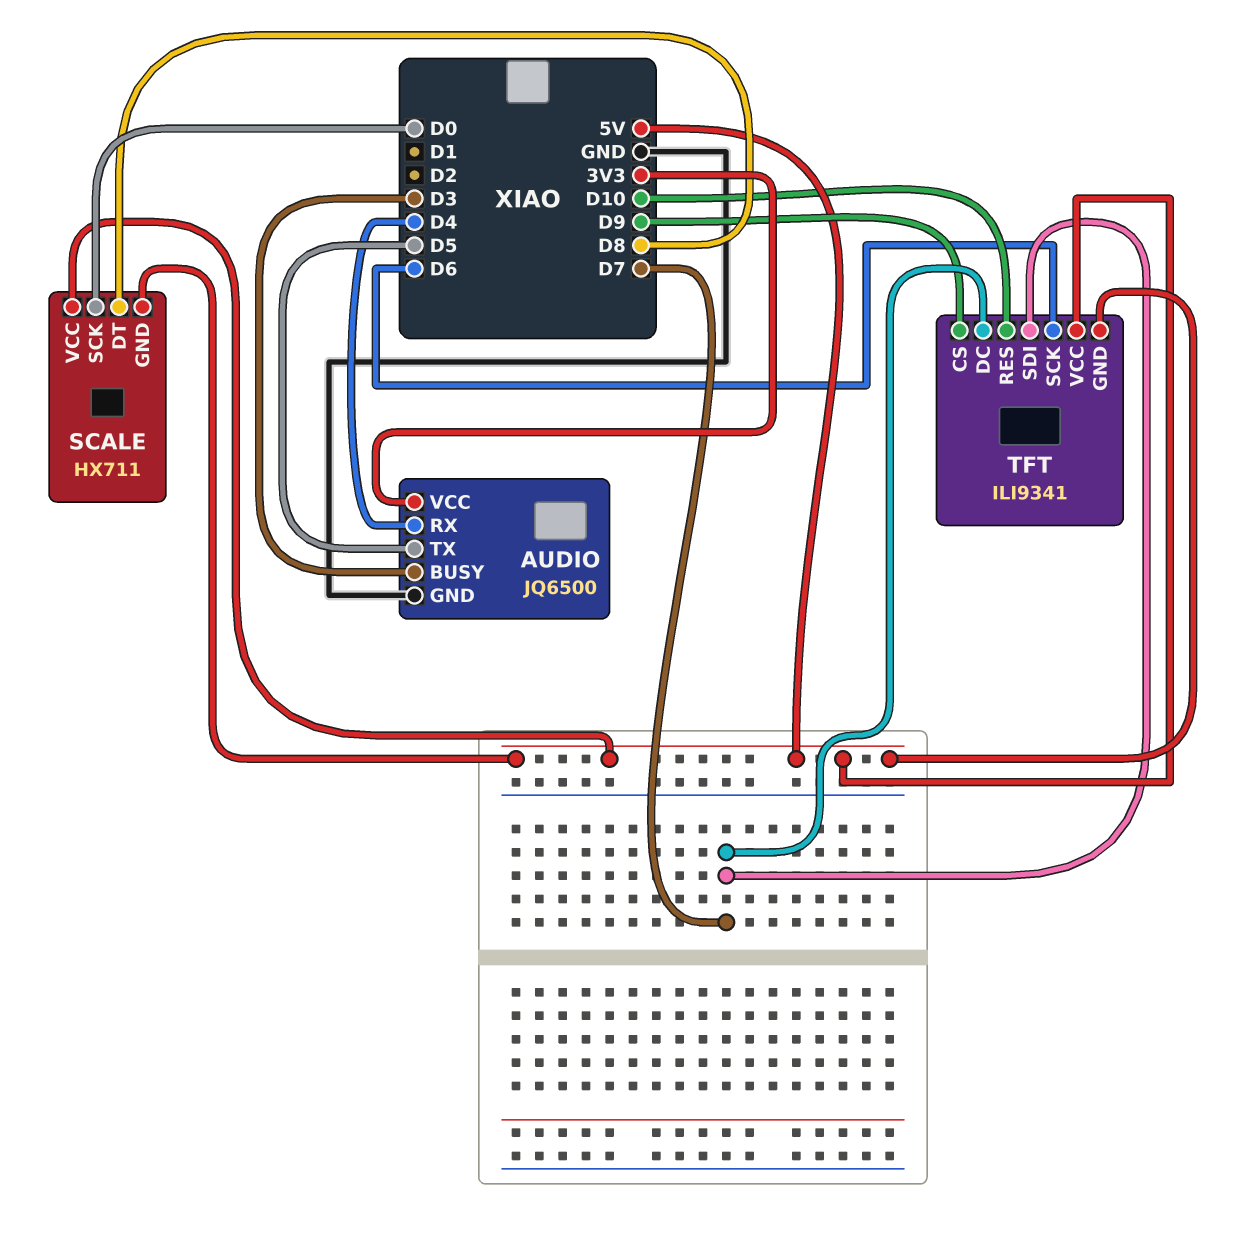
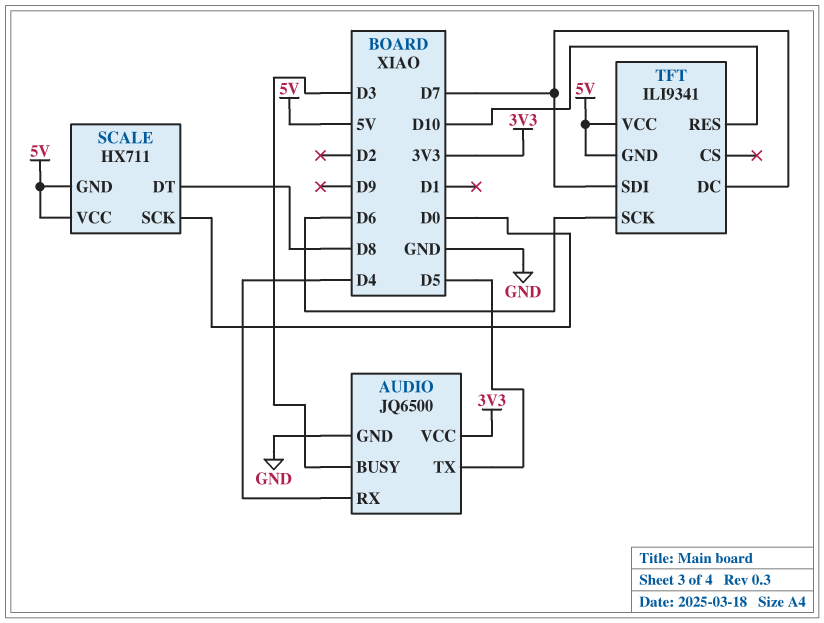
TFT pin CS: D9 -> none

